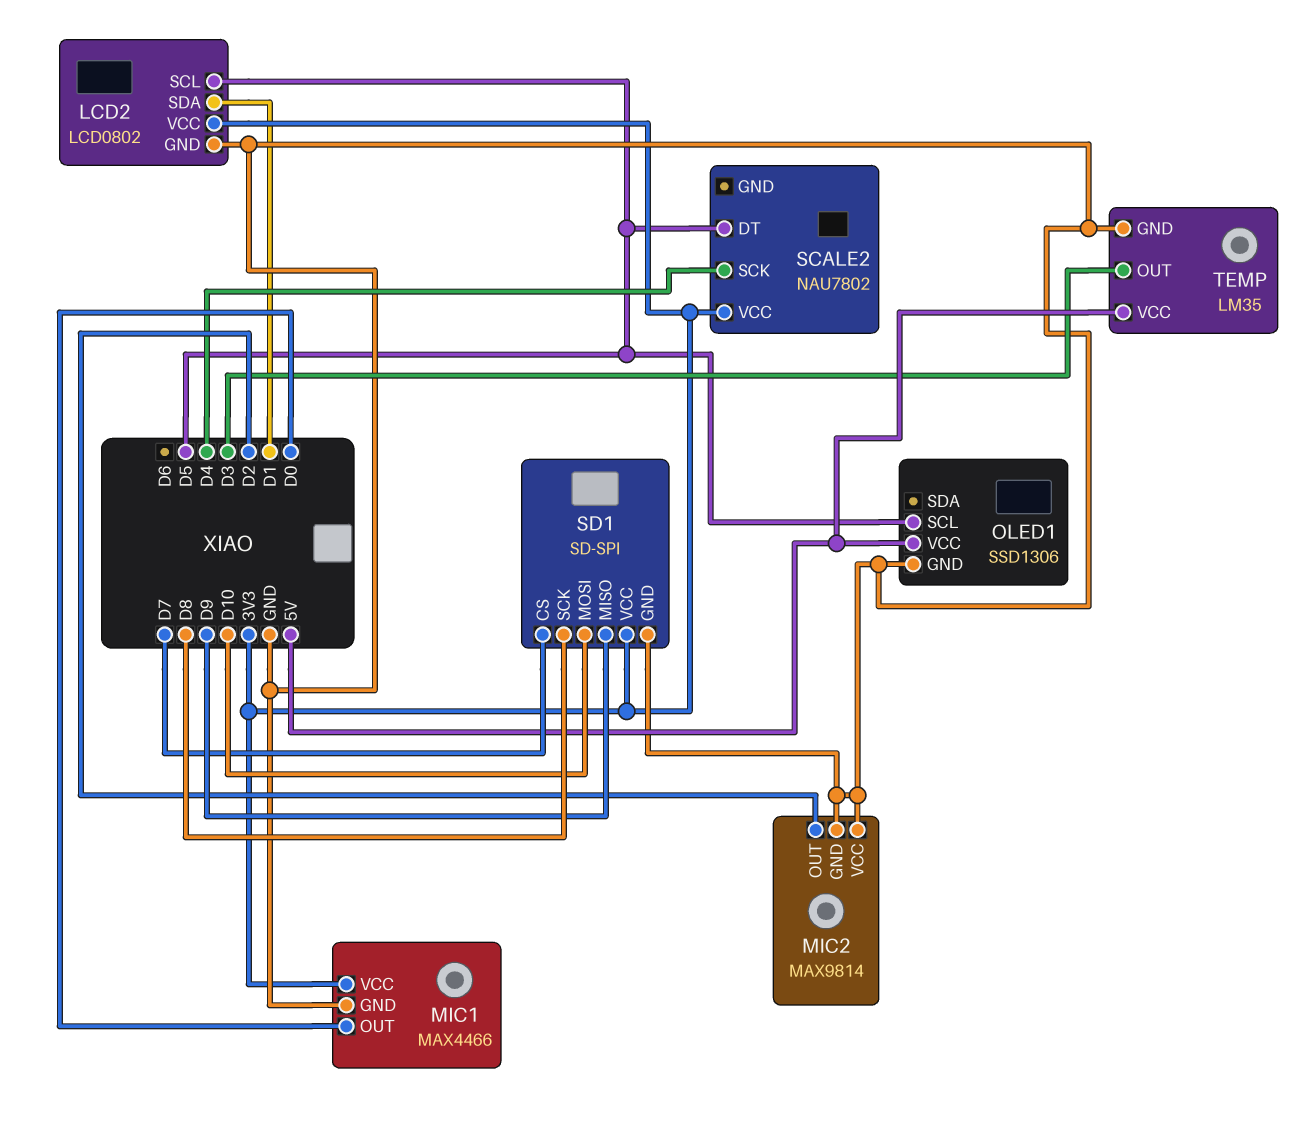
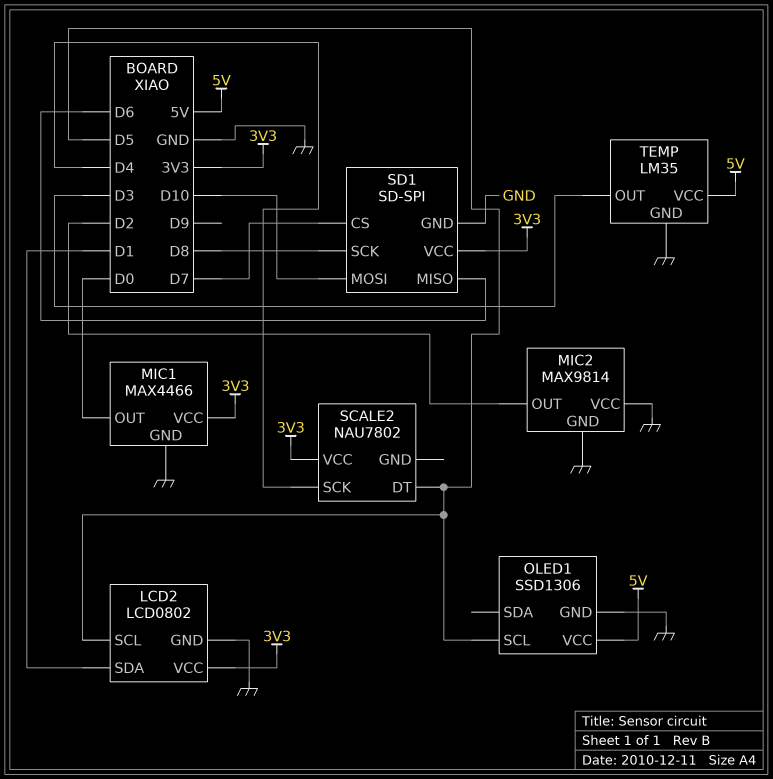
SD1 pin MISO: D9 -> D6

